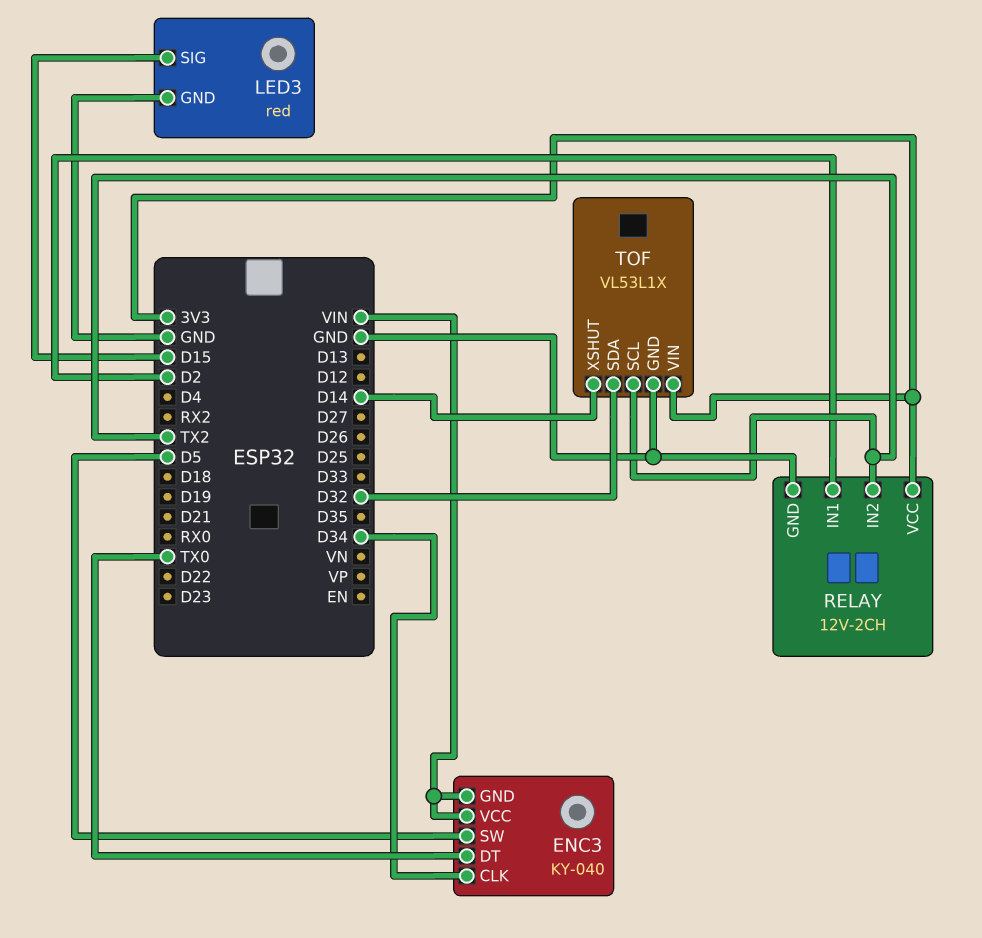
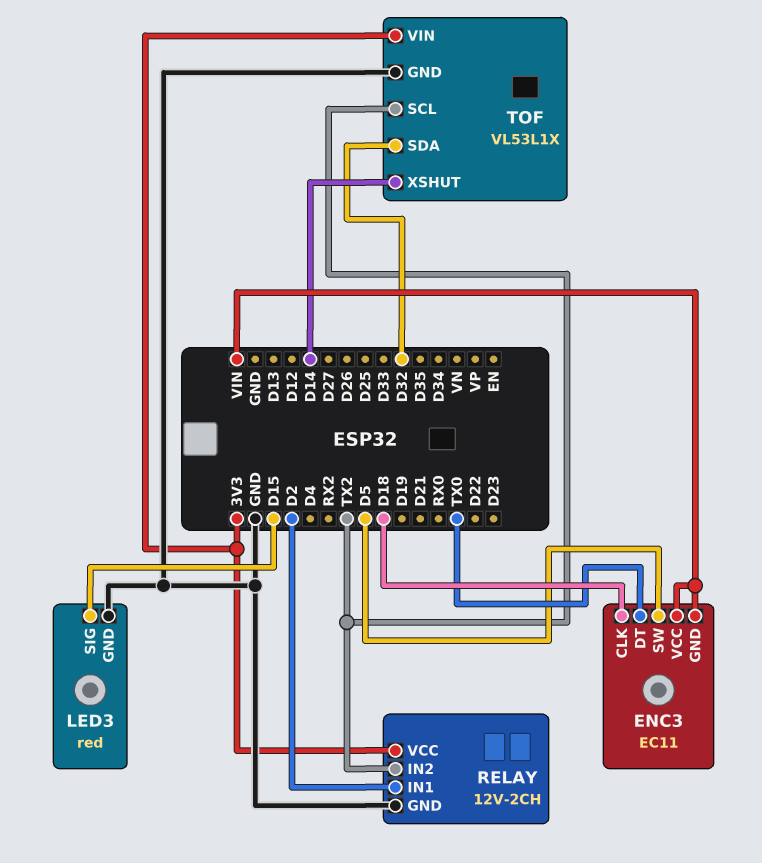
ENC3: KY-040 -> EC11
ENC3 pin CLK: D34 -> D18

